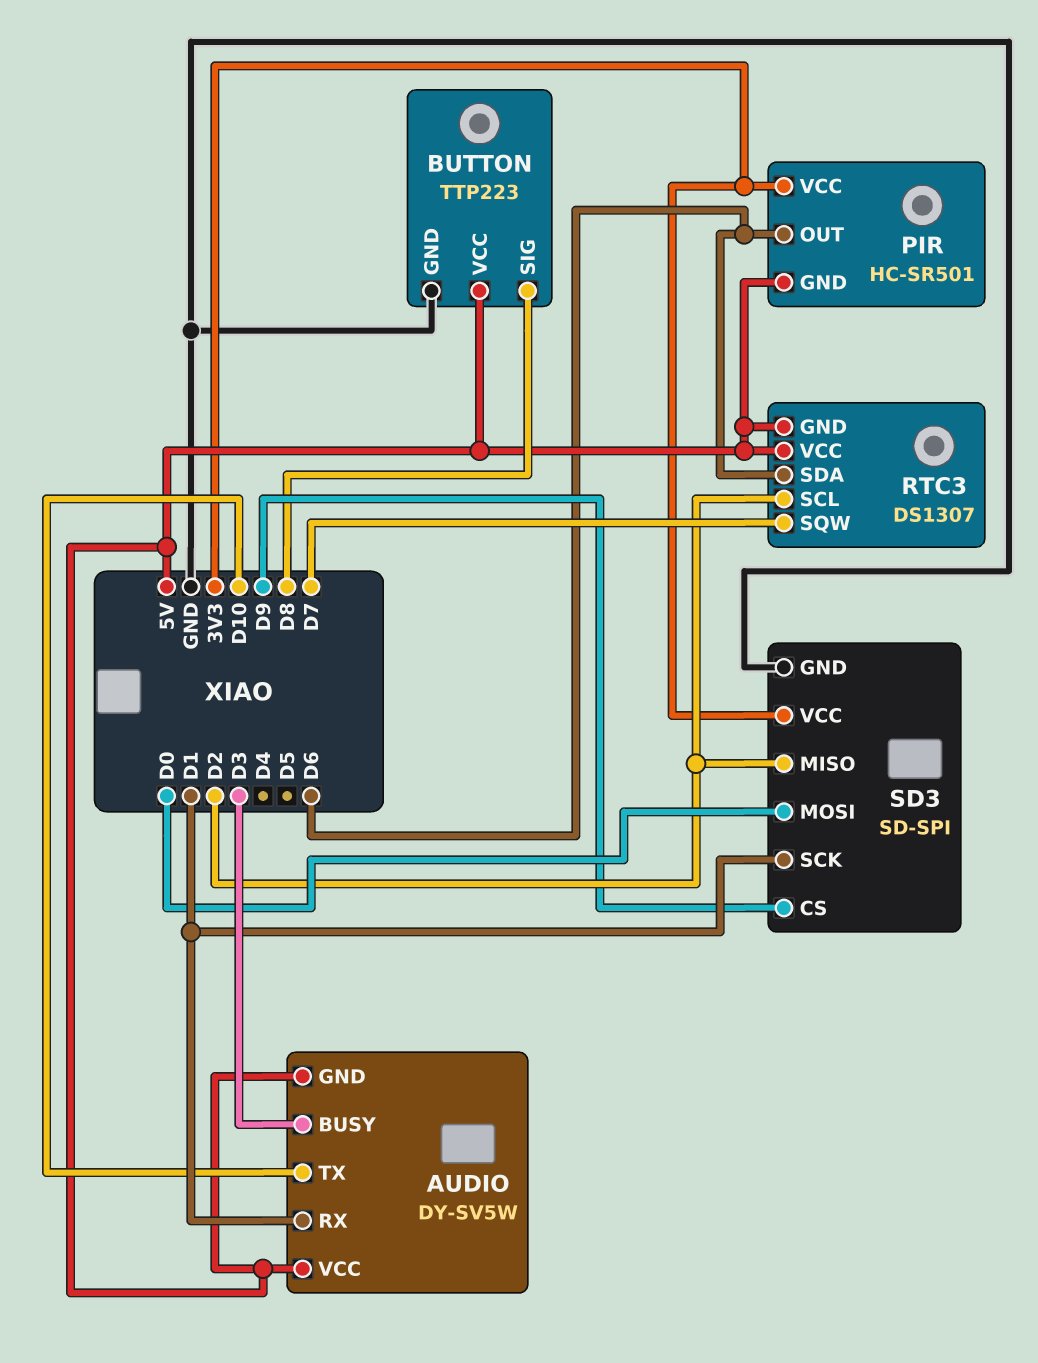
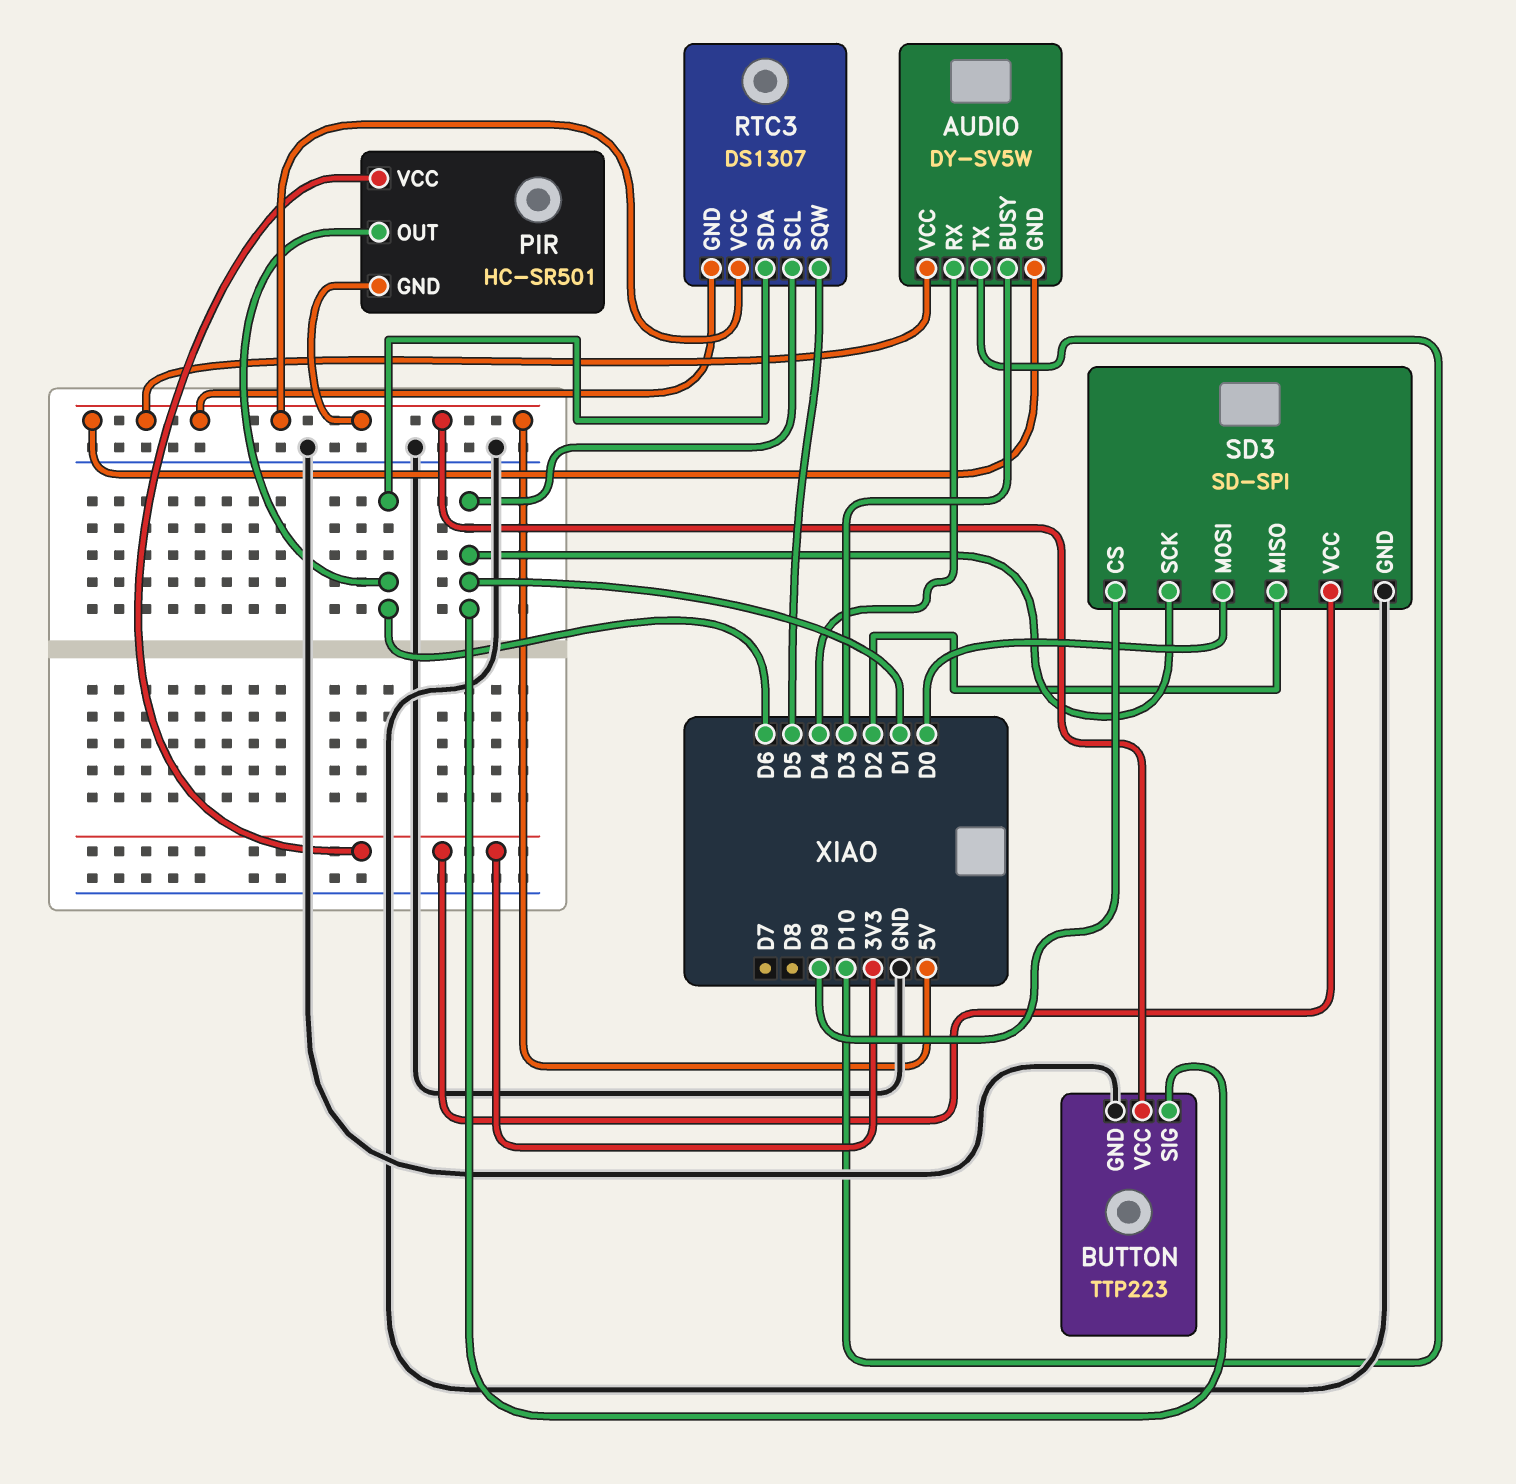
AUDIO pin RX: D1 -> D4
BUTTON pin SIG: D8 -> D1
RTC3 pin SCL: D2 -> D1
RTC3 pin SQW: D7 -> D5

